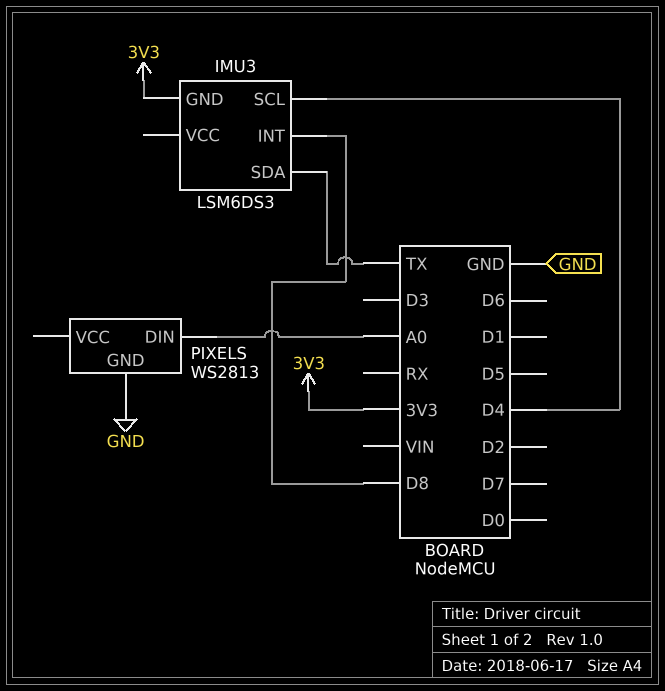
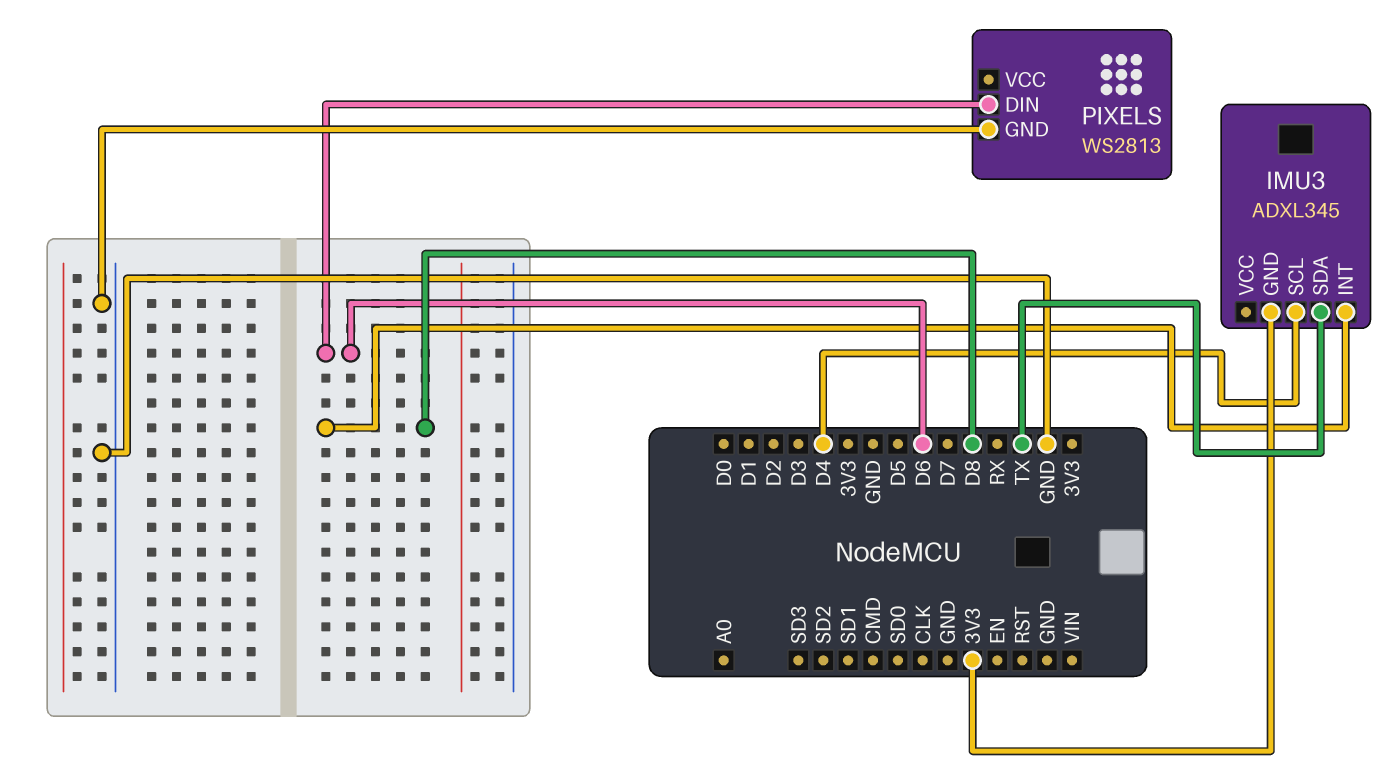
IMU3: LSM6DS3 -> ADXL345
PIXELS pin DIN: A0 -> D6

